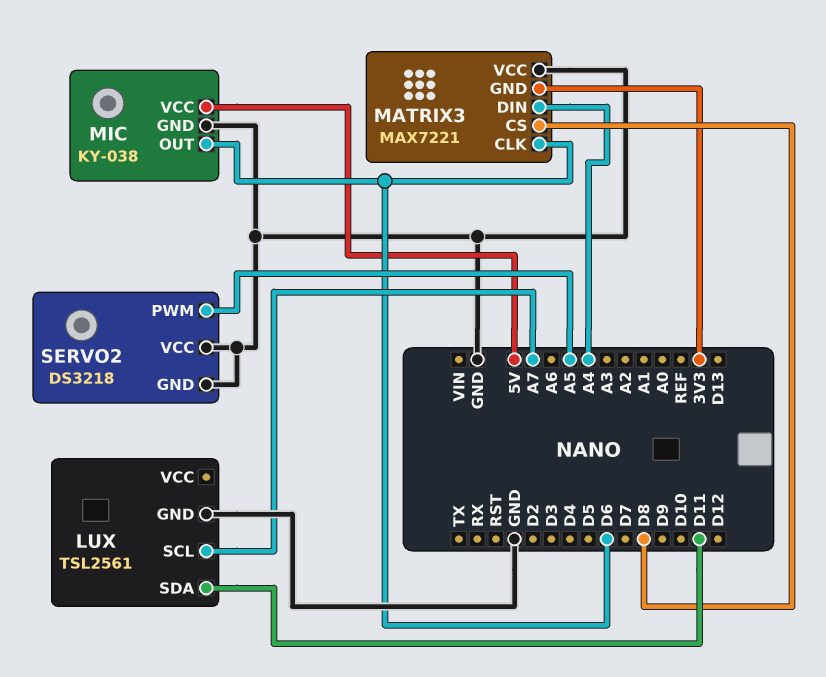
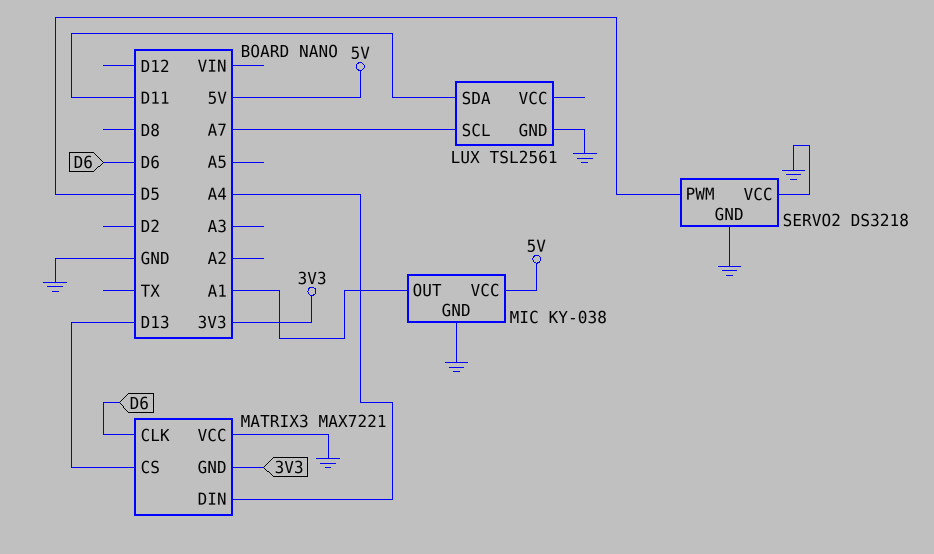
MATRIX3 pin CS: D8 -> D13
MIC pin OUT: D6 -> A1
SERVO2 pin PWM: A5 -> D5

